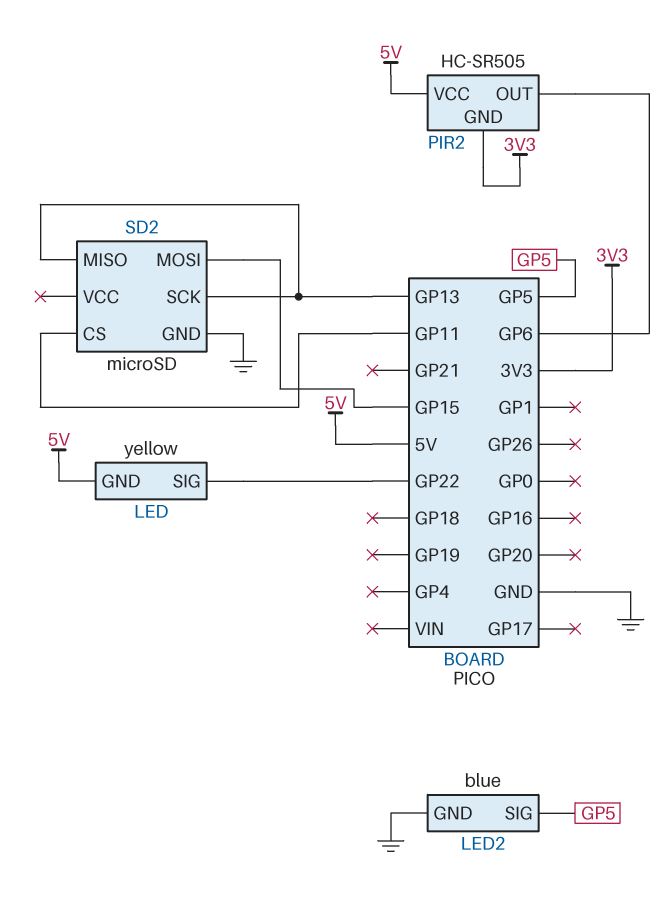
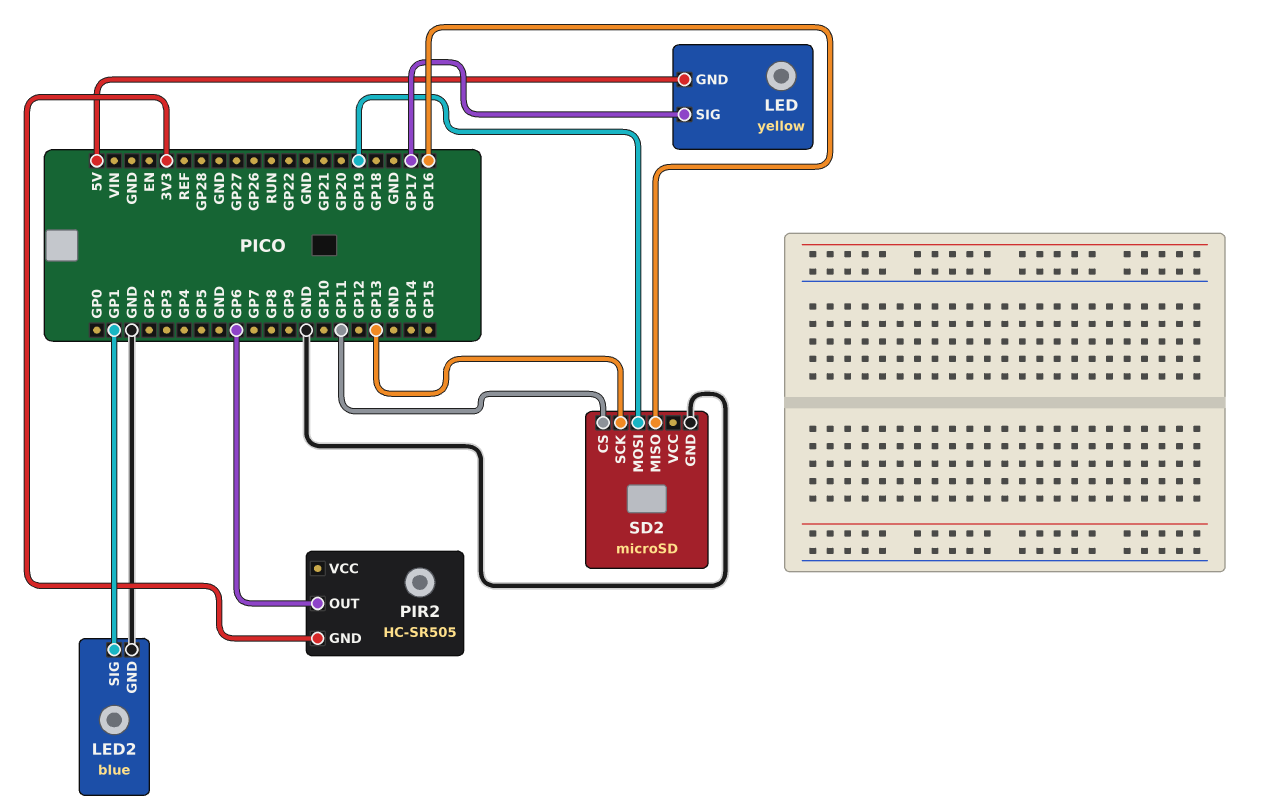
LED pin SIG: GP22 -> GP17
LED2 pin SIG: GP5 -> GP1
PIR2 pin VCC: 5V -> none
SD2 pin MISO: GP13 -> GP16
SD2 pin MOSI: GP15 -> GP19

